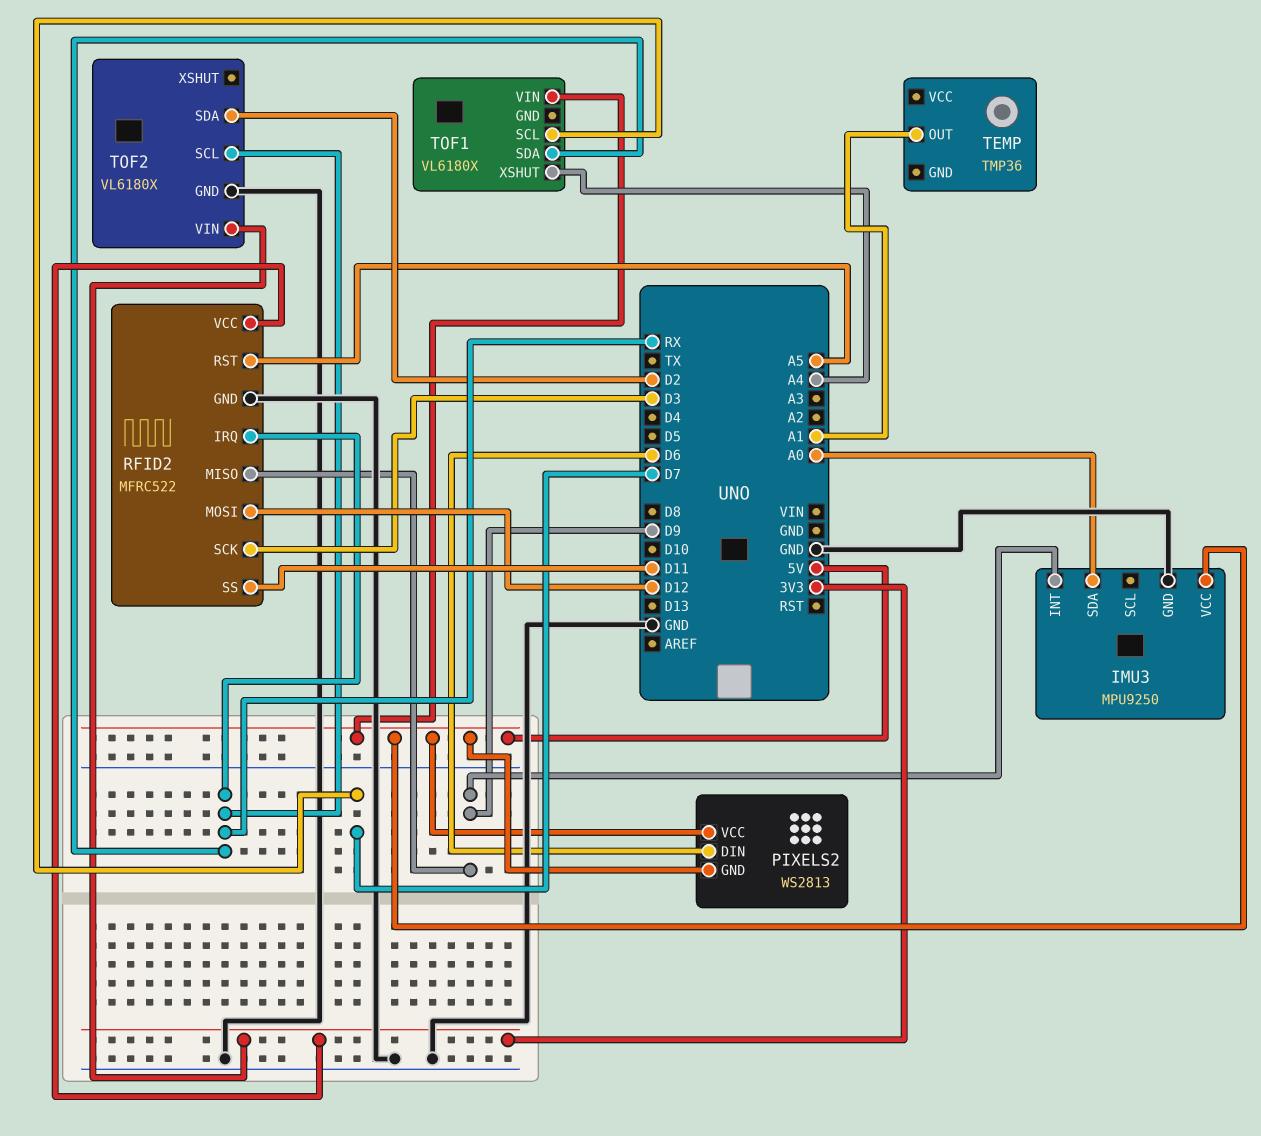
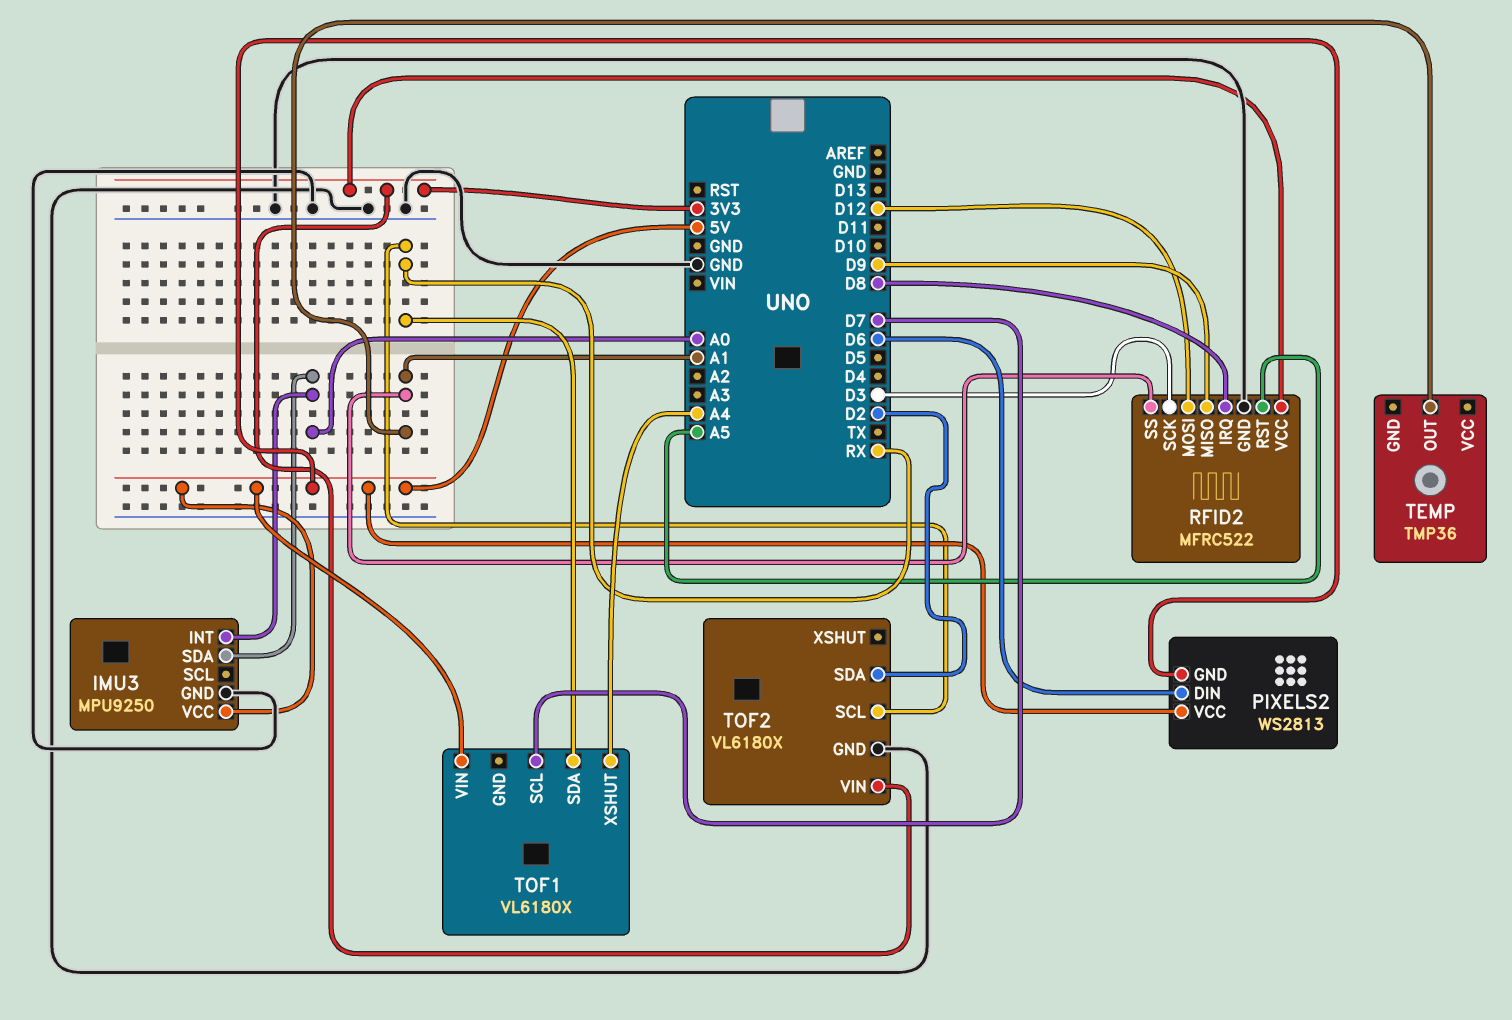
IMU3 pin INT: D9 -> A0
RFID2 pin IRQ: RX -> D8
RFID2 pin SS: D11 -> A1

